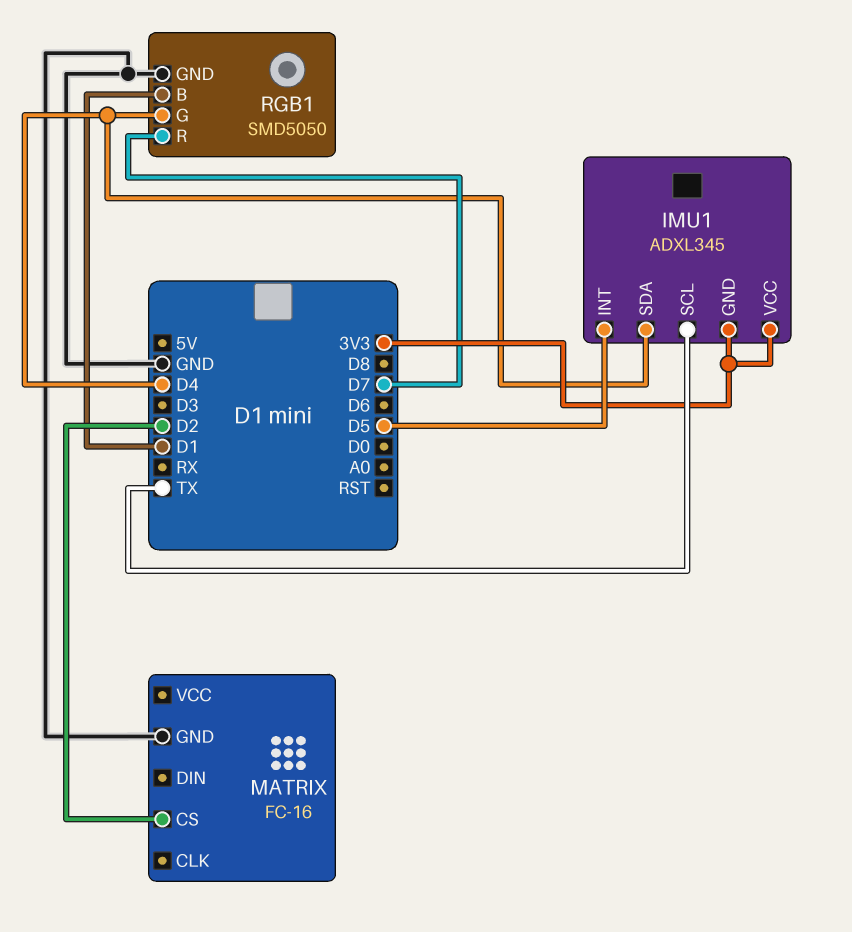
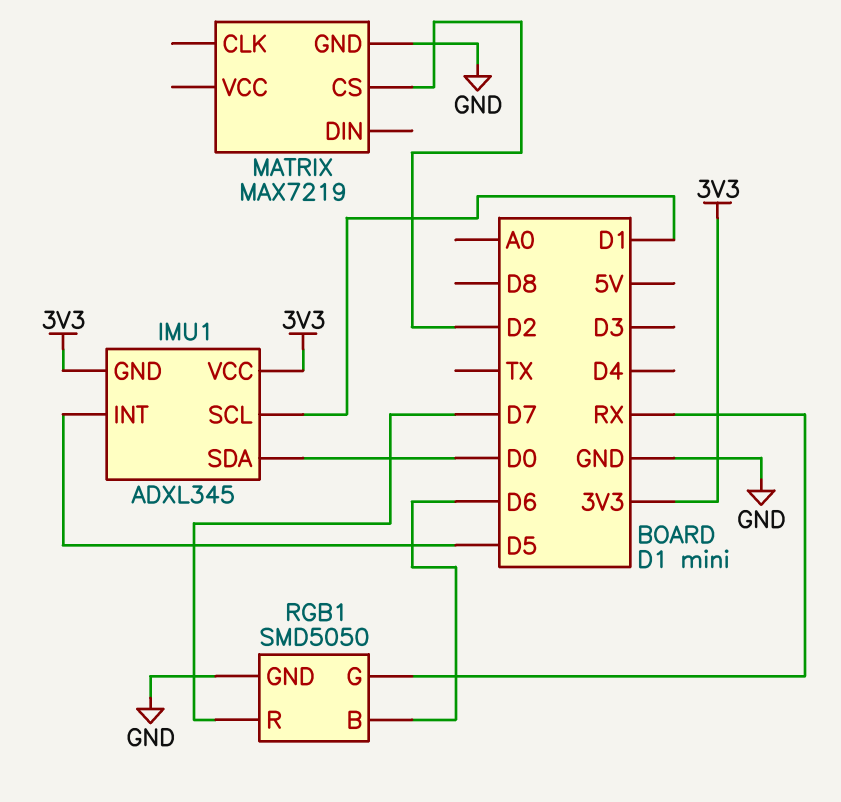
IMU1 pin SCL: TX -> D1
IMU1 pin SDA: D4 -> D0
MATRIX: FC-16 -> MAX7219
RGB1 pin B: D1 -> D6
RGB1 pin G: D4 -> RX

